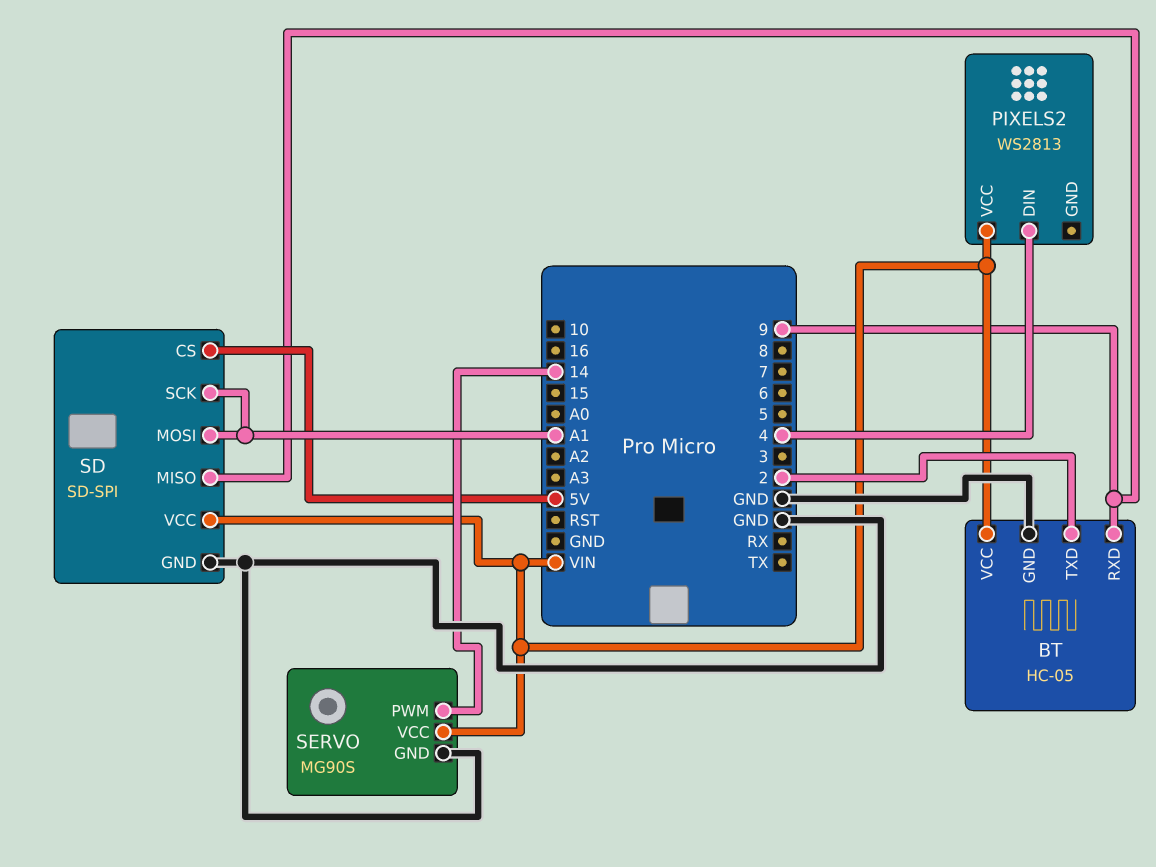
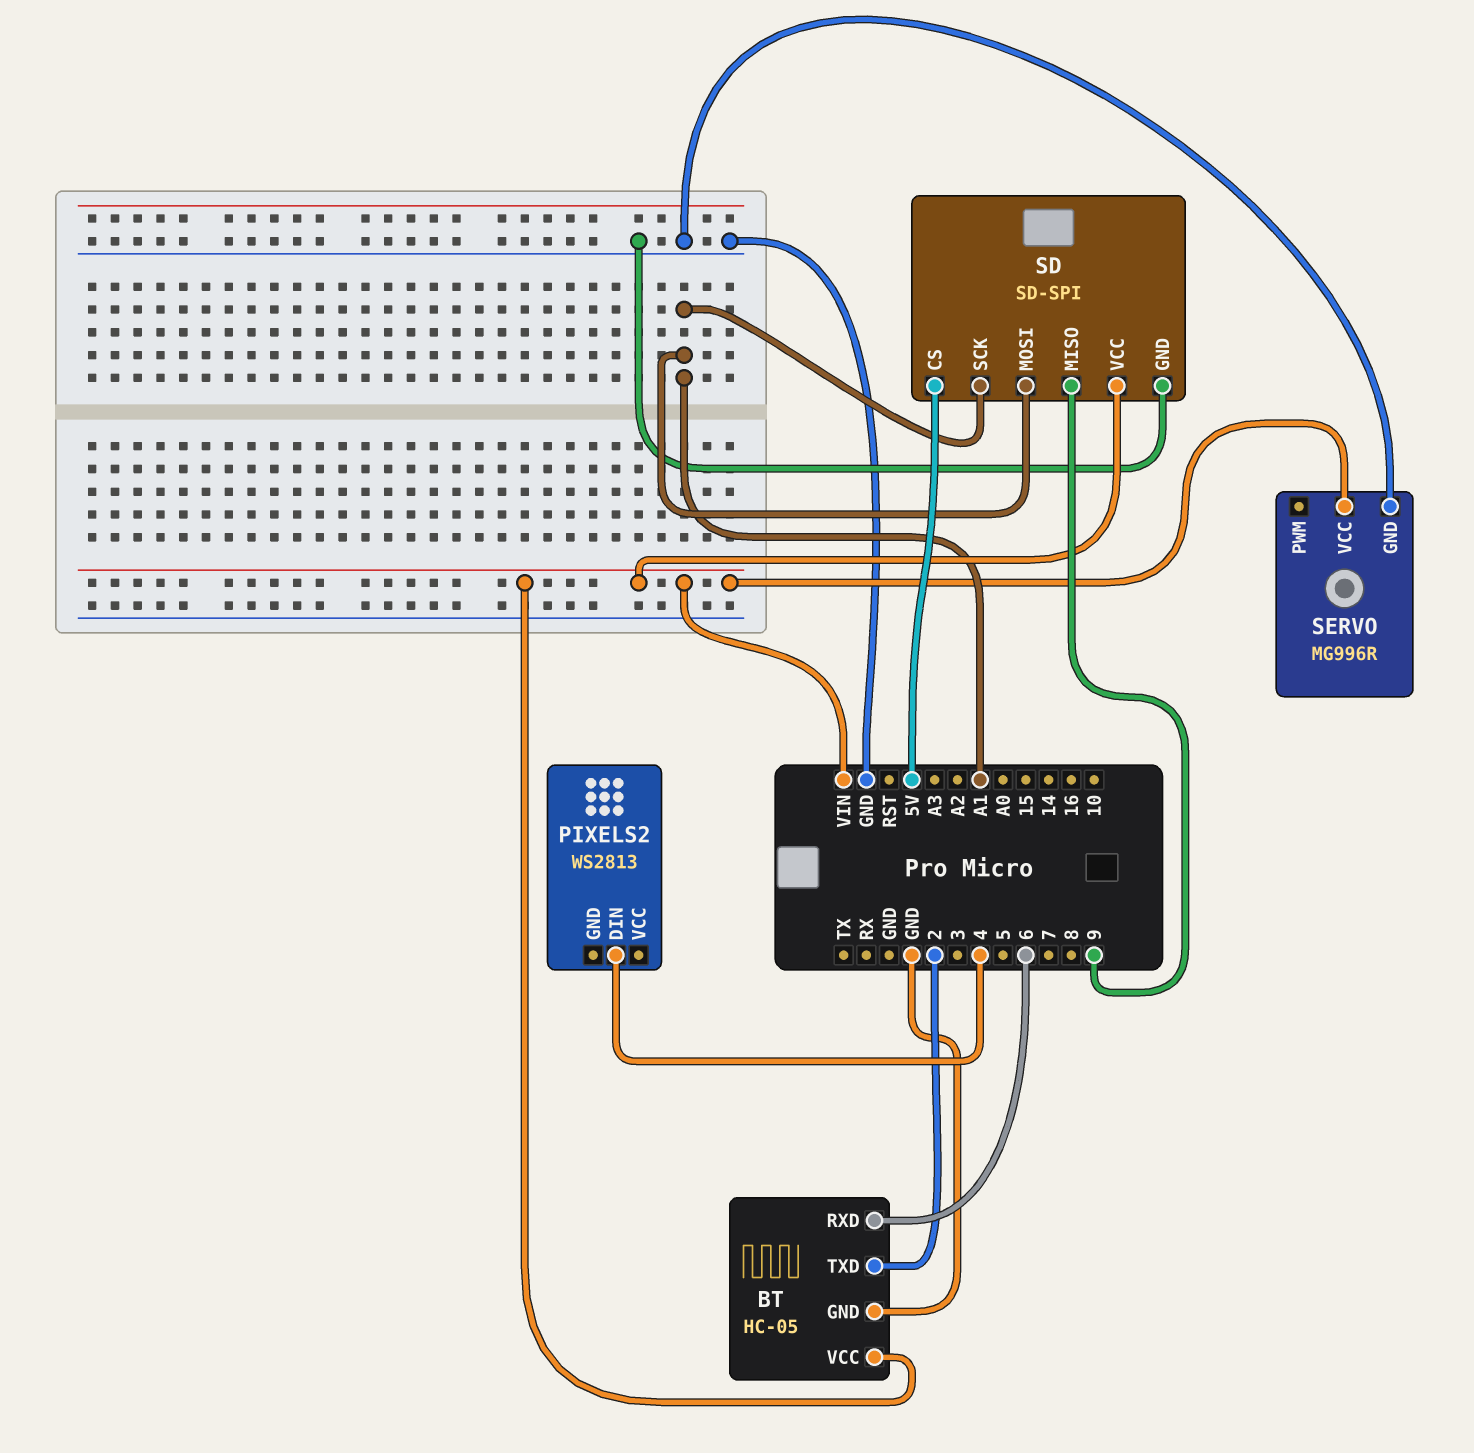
BT pin RXD: 9 -> 6
PIXELS2 pin VCC: VIN -> none
SERVO: MG90S -> MG996R
SERVO pin PWM: 14 -> none

